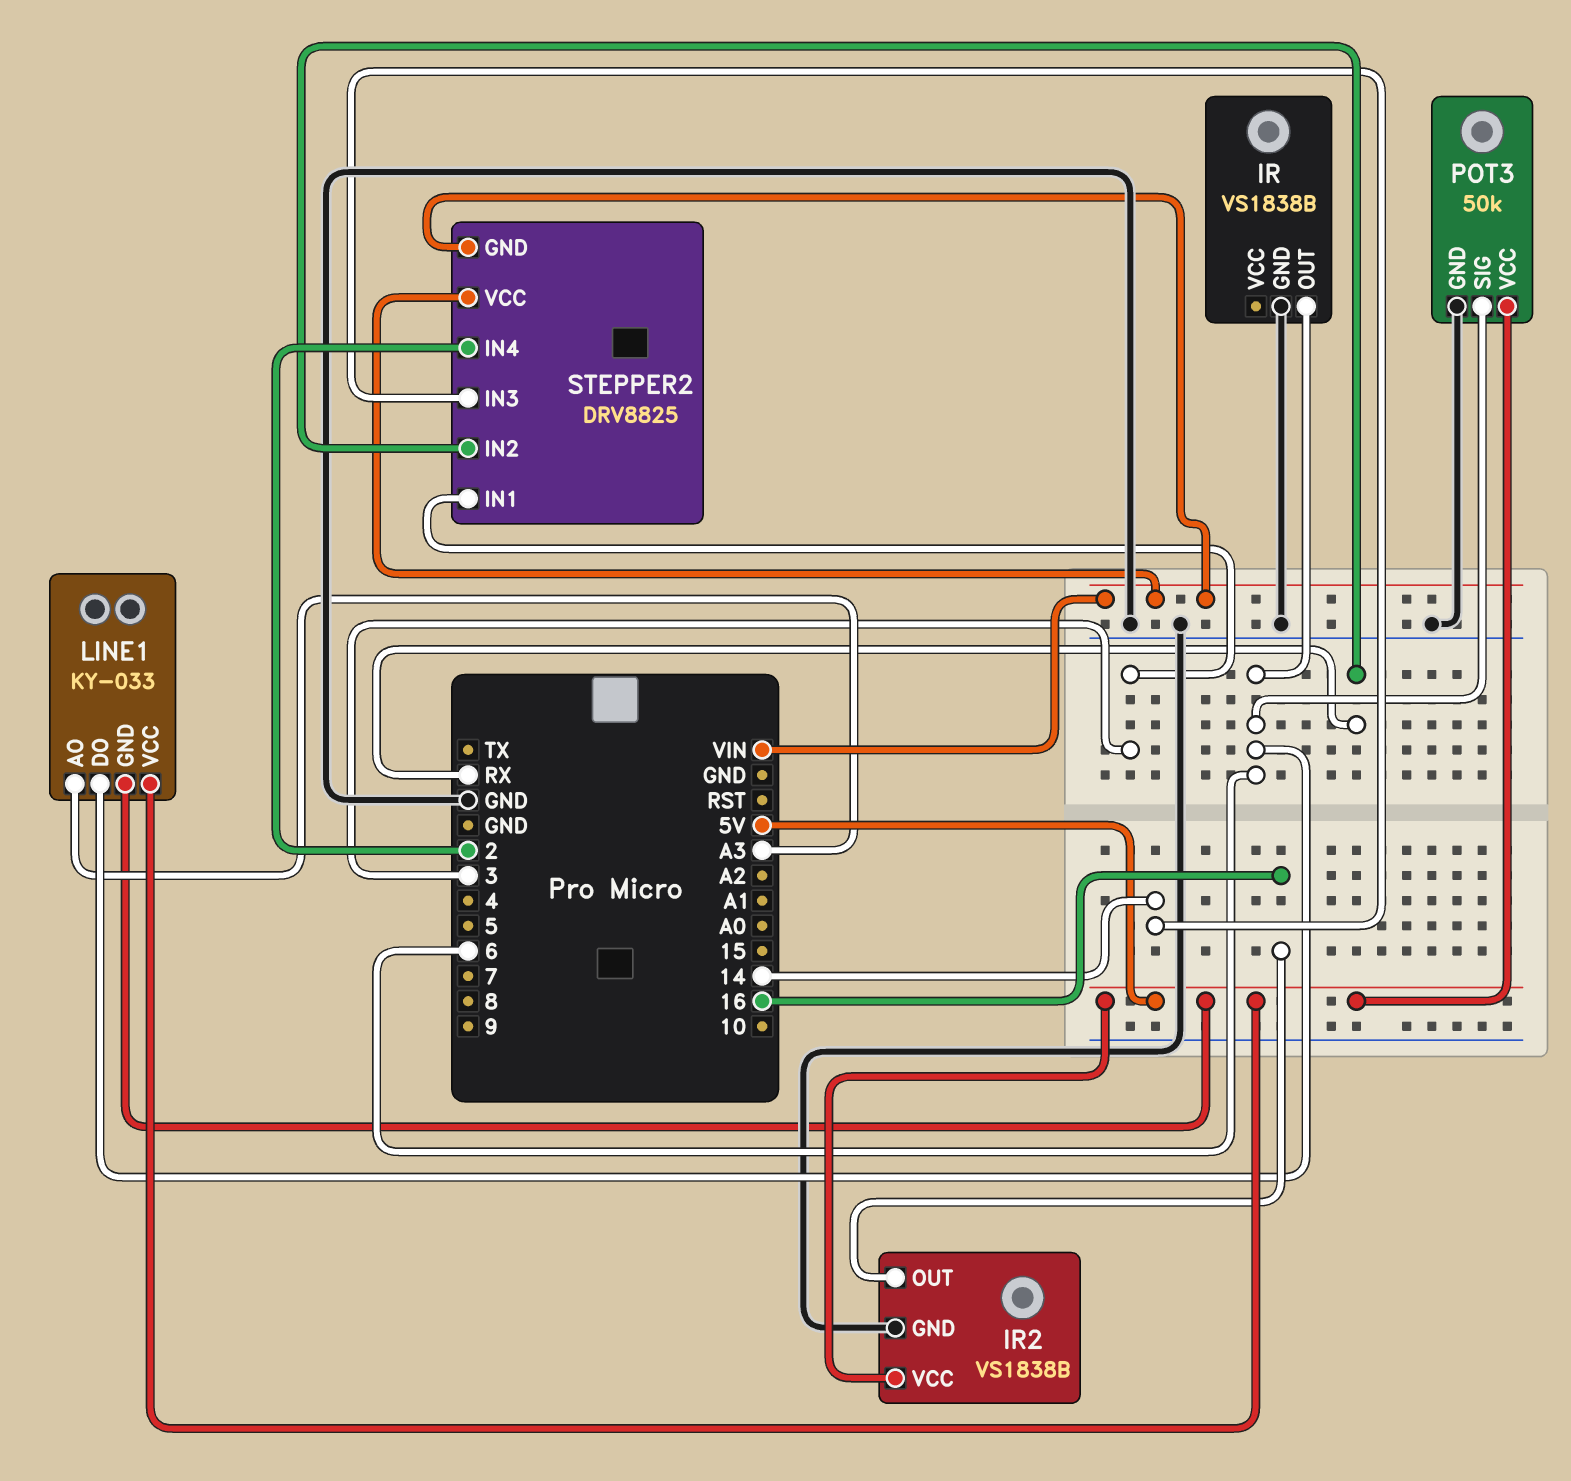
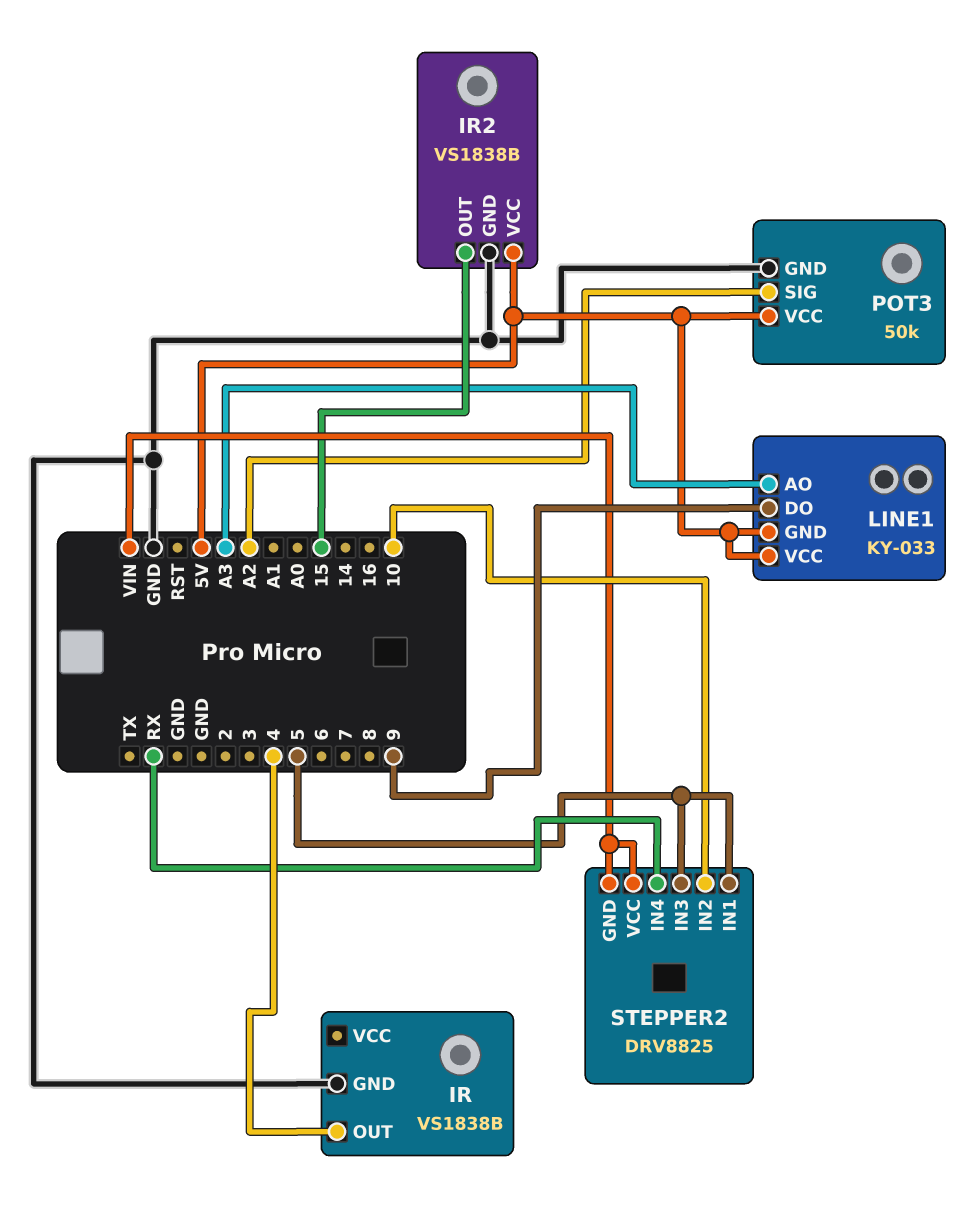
IR pin OUT: 6 -> 4
IR2 pin OUT: 16 -> 15
LINE1 pin DO: 6 -> 9
POT3 pin SIG: 6 -> A2
STEPPER2 pin IN1: 3 -> 5
STEPPER2 pin IN2: RX -> 10
STEPPER2 pin IN3: 14 -> 5
STEPPER2 pin IN4: 2 -> RX

